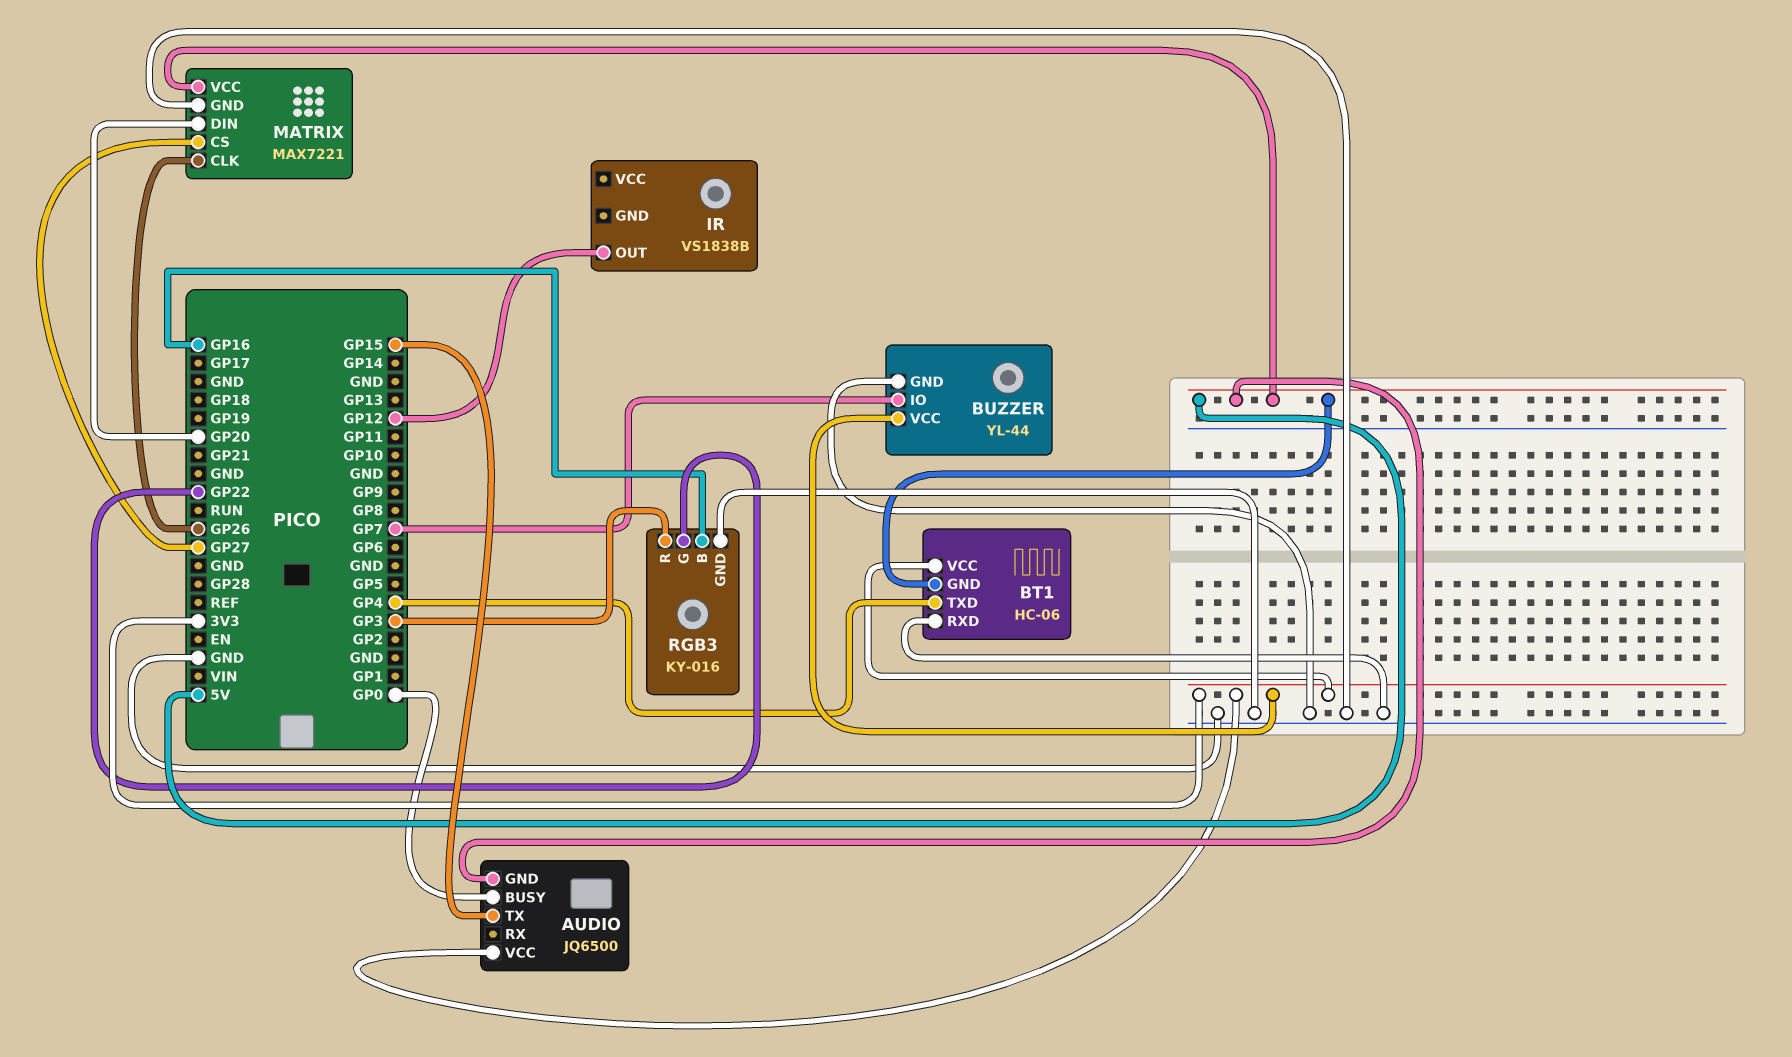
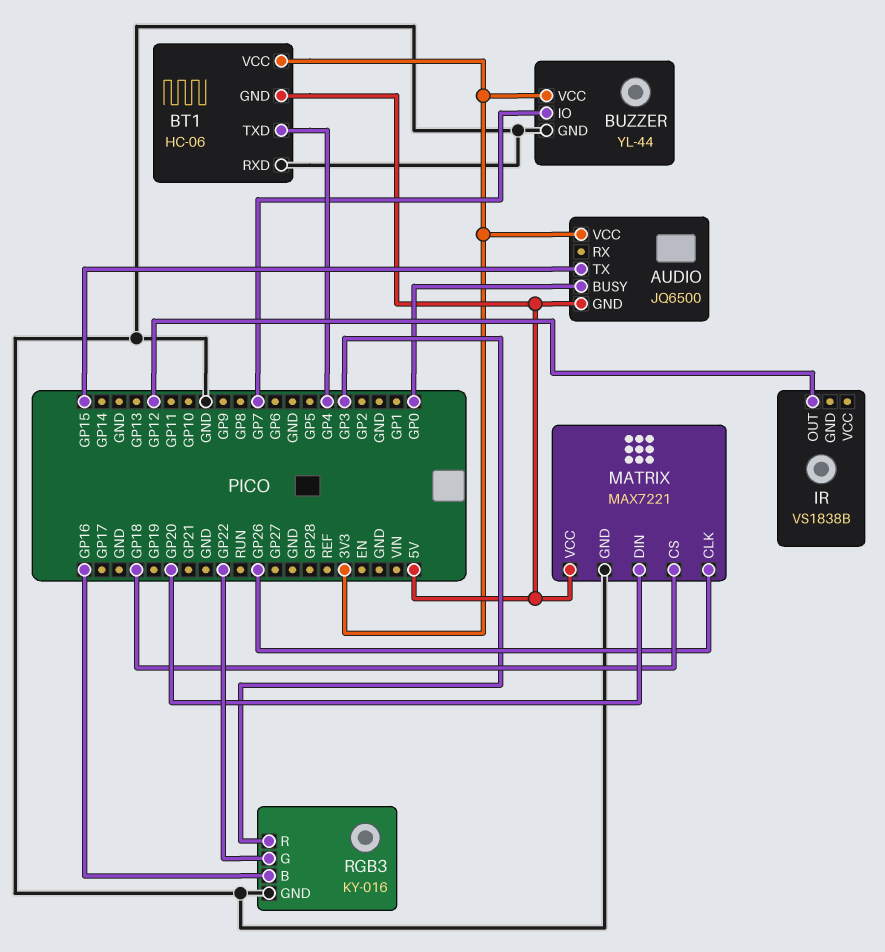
MATRIX pin CS: GP27 -> GP18

